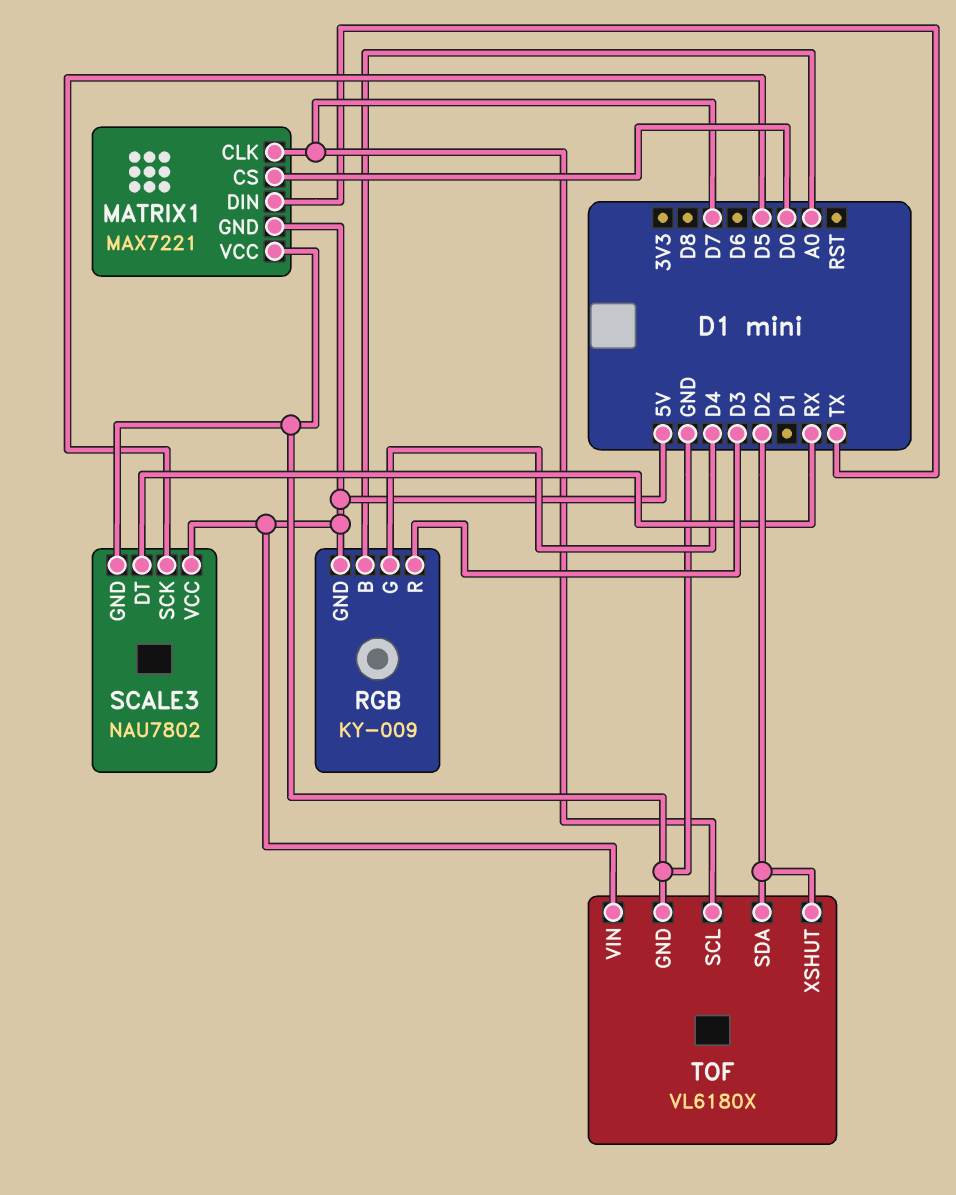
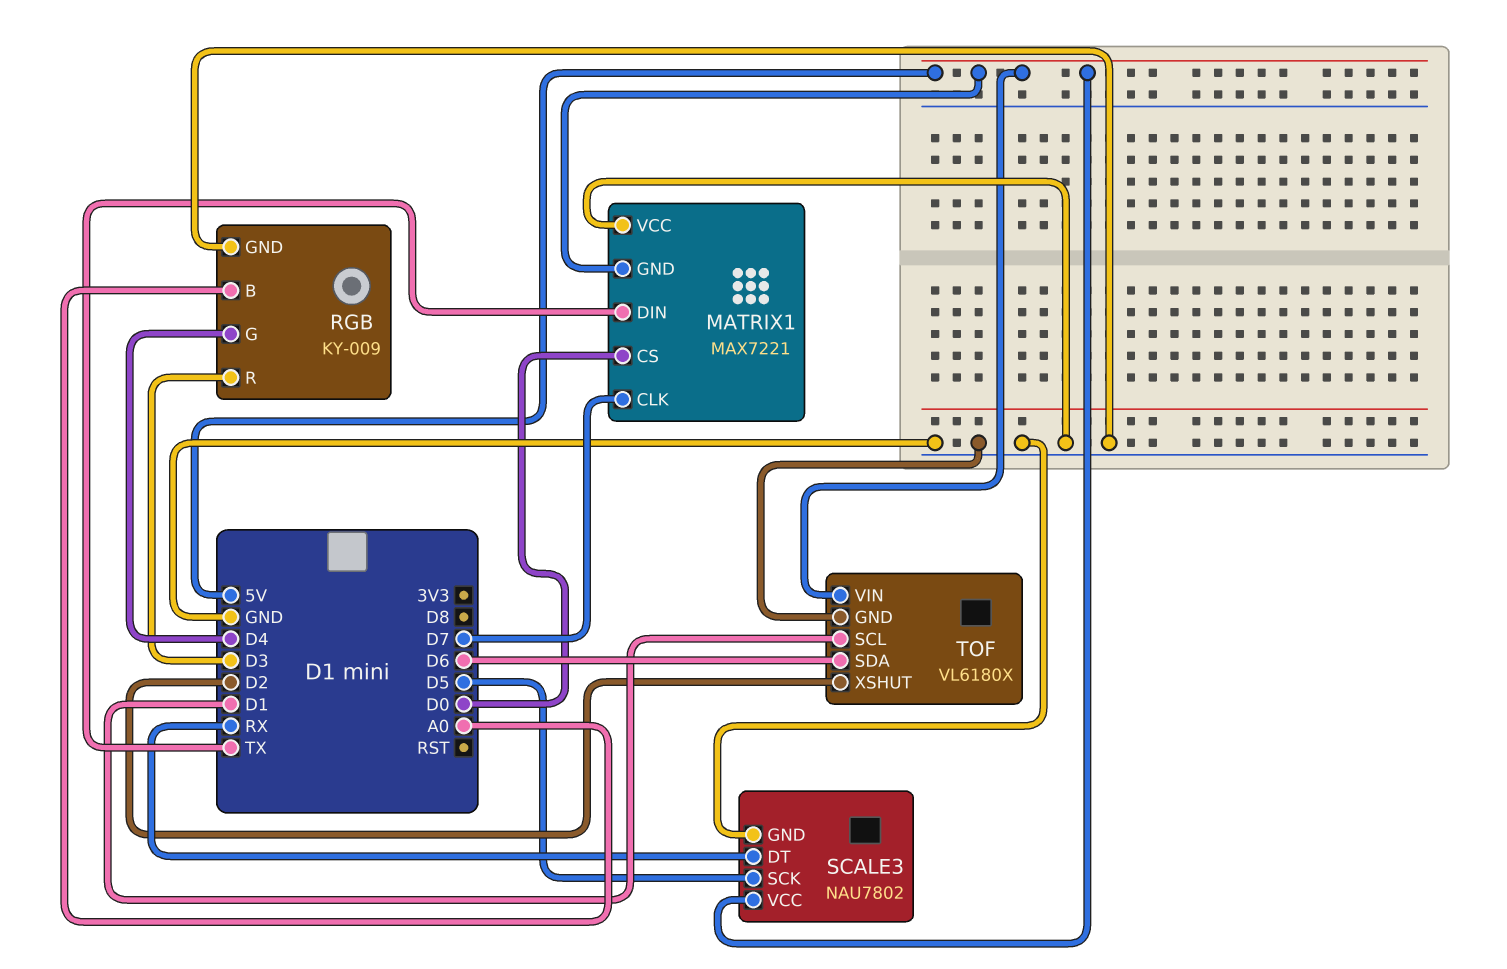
RGB pin GND: 5V -> GND
TOF pin SCL: D7 -> D1
TOF pin SDA: D2 -> D6

